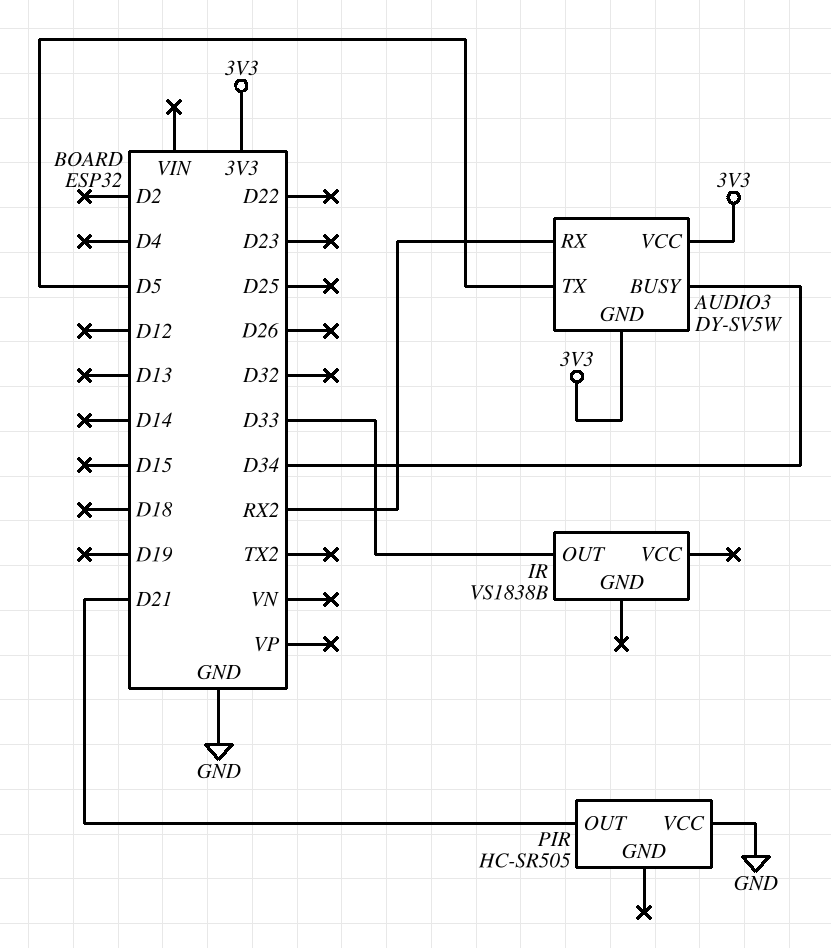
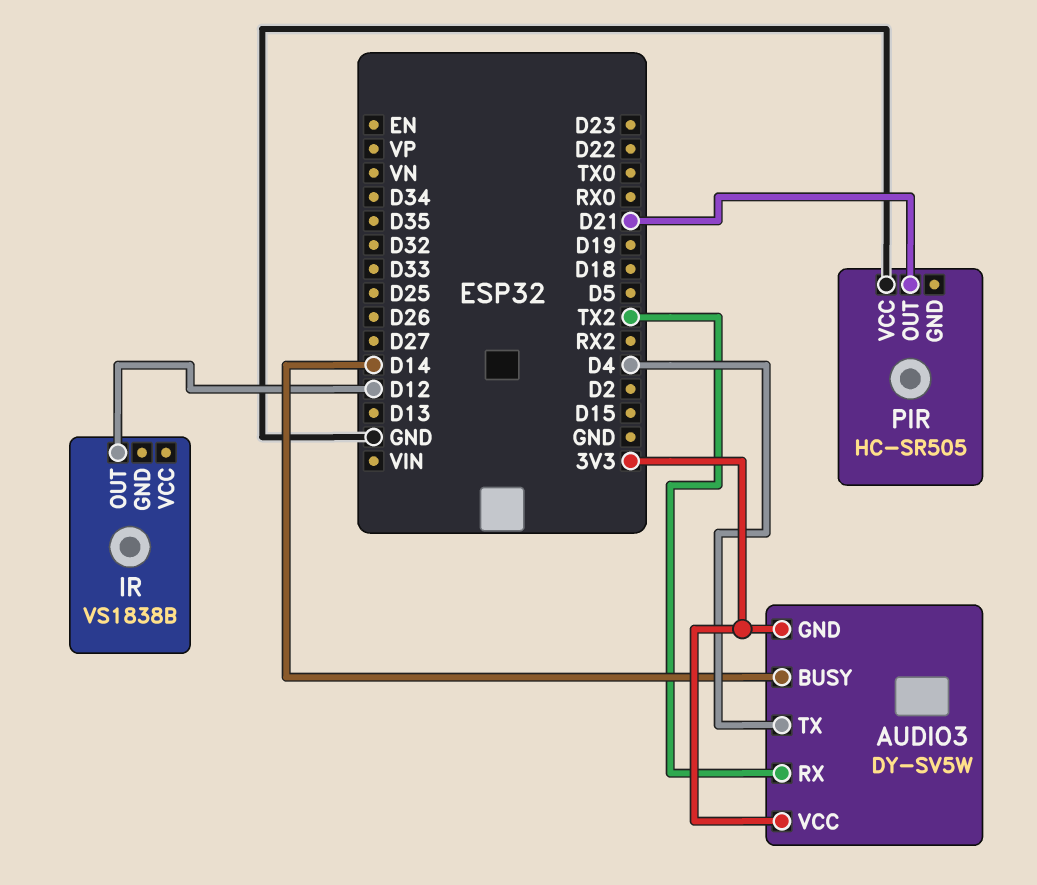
AUDIO3 pin BUSY: D34 -> D14
AUDIO3 pin RX: RX2 -> TX2
AUDIO3 pin TX: D5 -> D4
IR pin OUT: D33 -> D12

